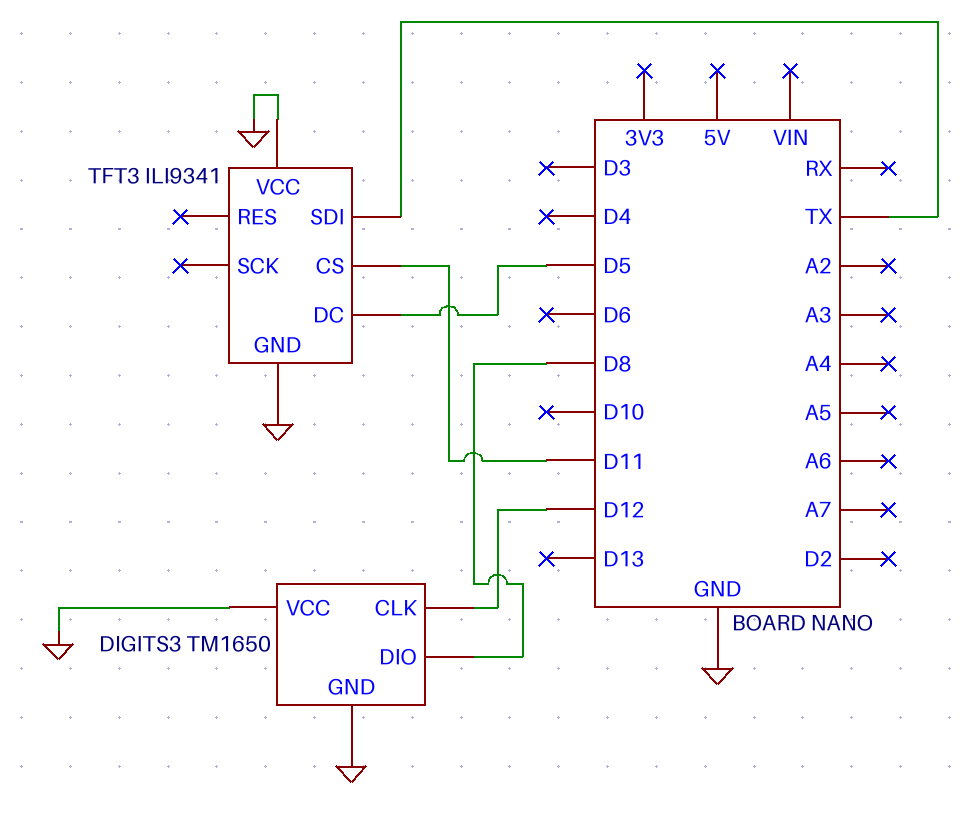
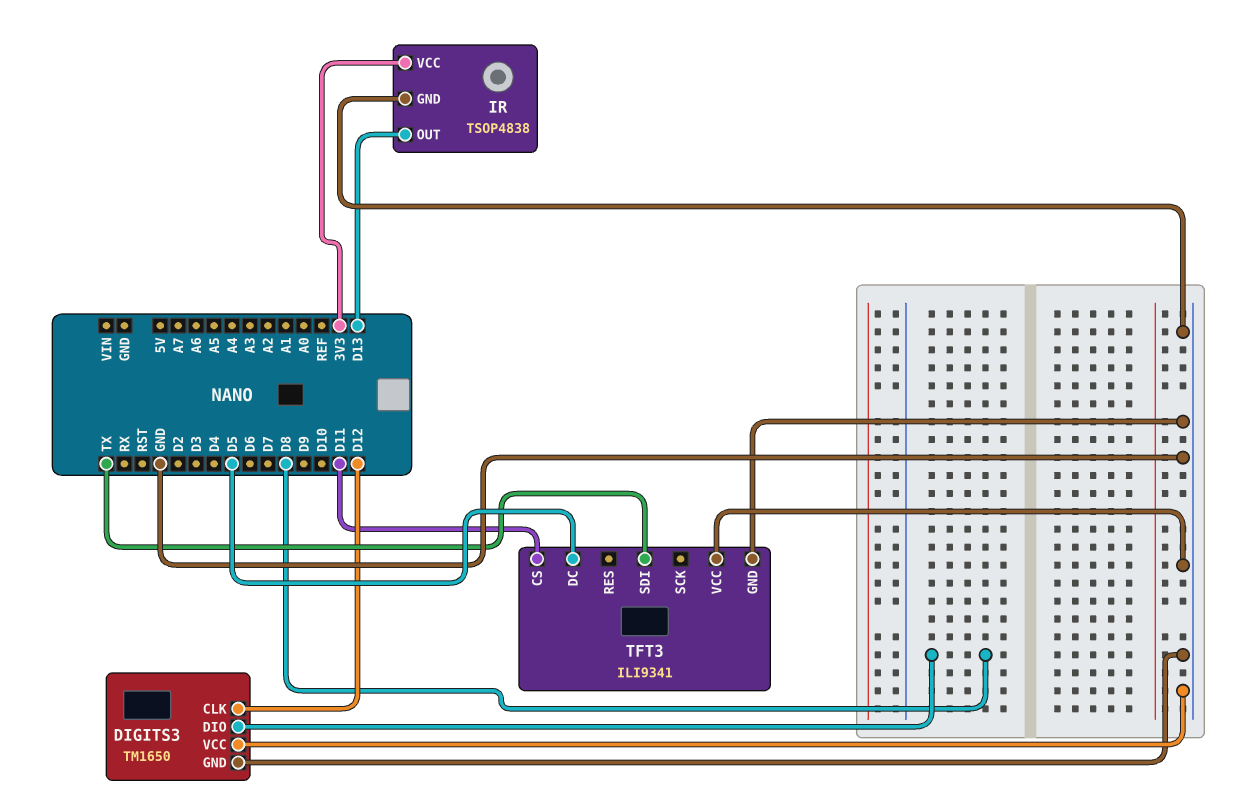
IR: none -> TSOP4838
IR pin GND: none -> GND
IR pin OUT: none -> D13
IR pin VCC: none -> 3V3

